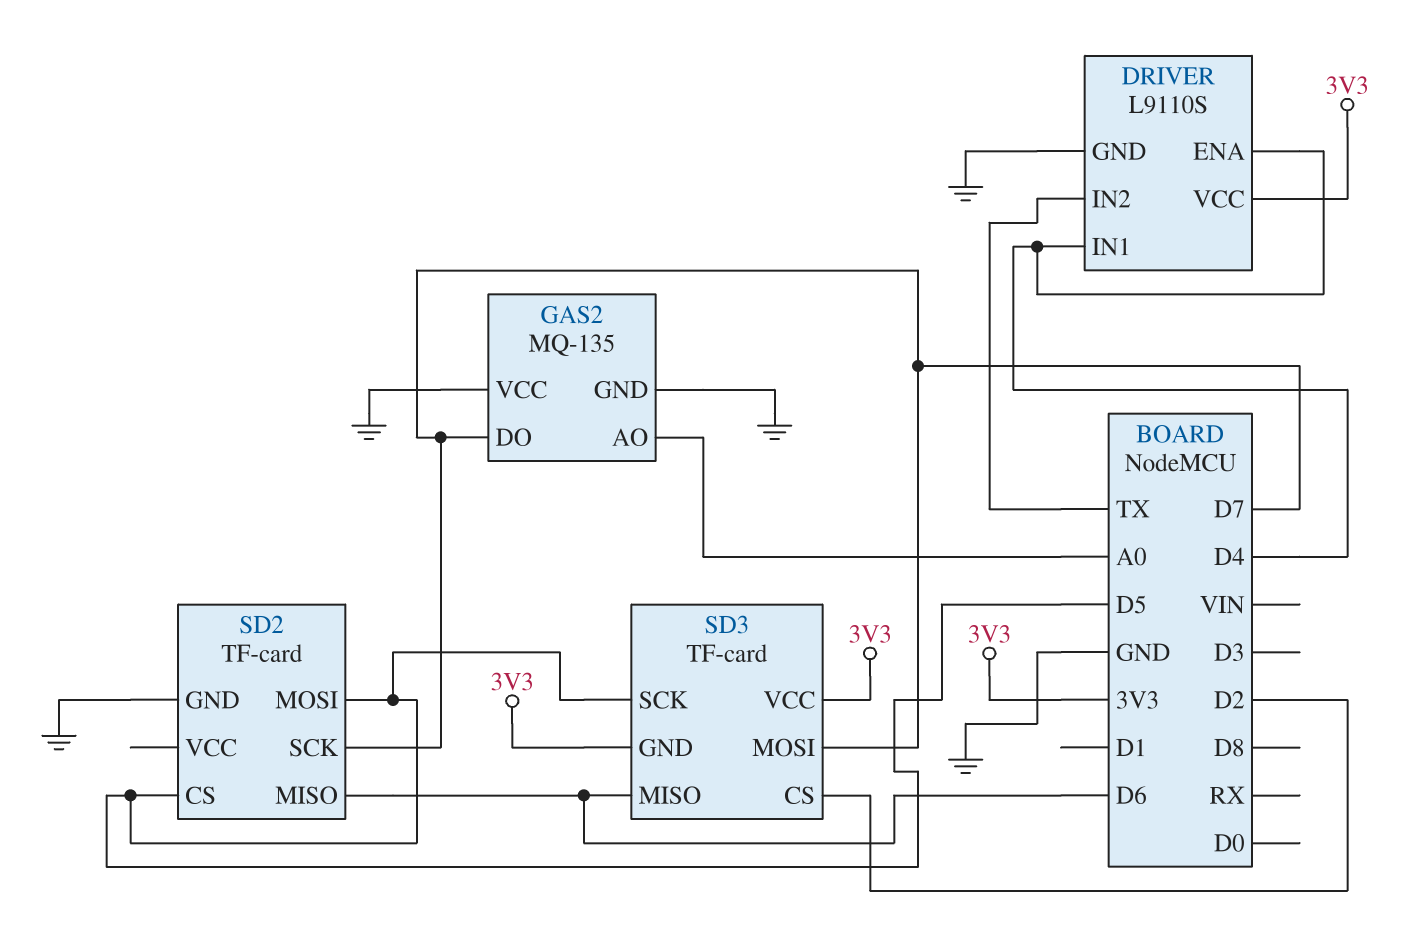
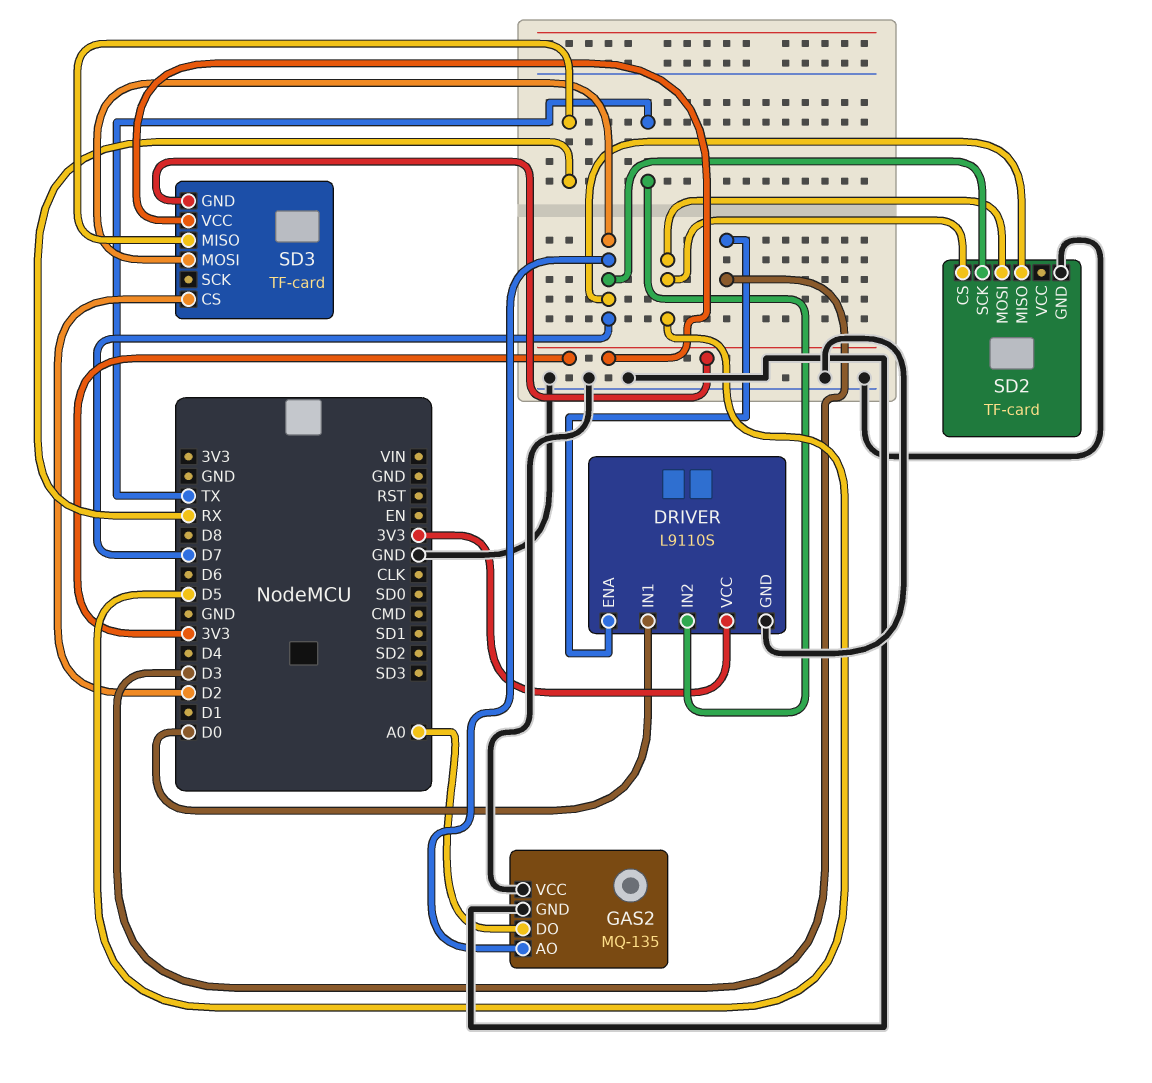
DRIVER pin ENA: D4 -> D3
DRIVER pin IN1: D4 -> D0
GAS2 pin AO: A0 -> D7
GAS2 pin DO: D7 -> A0
SD2 pin MISO: D6 -> D7
SD3 pin MISO: D6 -> RX
SD3 pin SCK: D5 -> none

